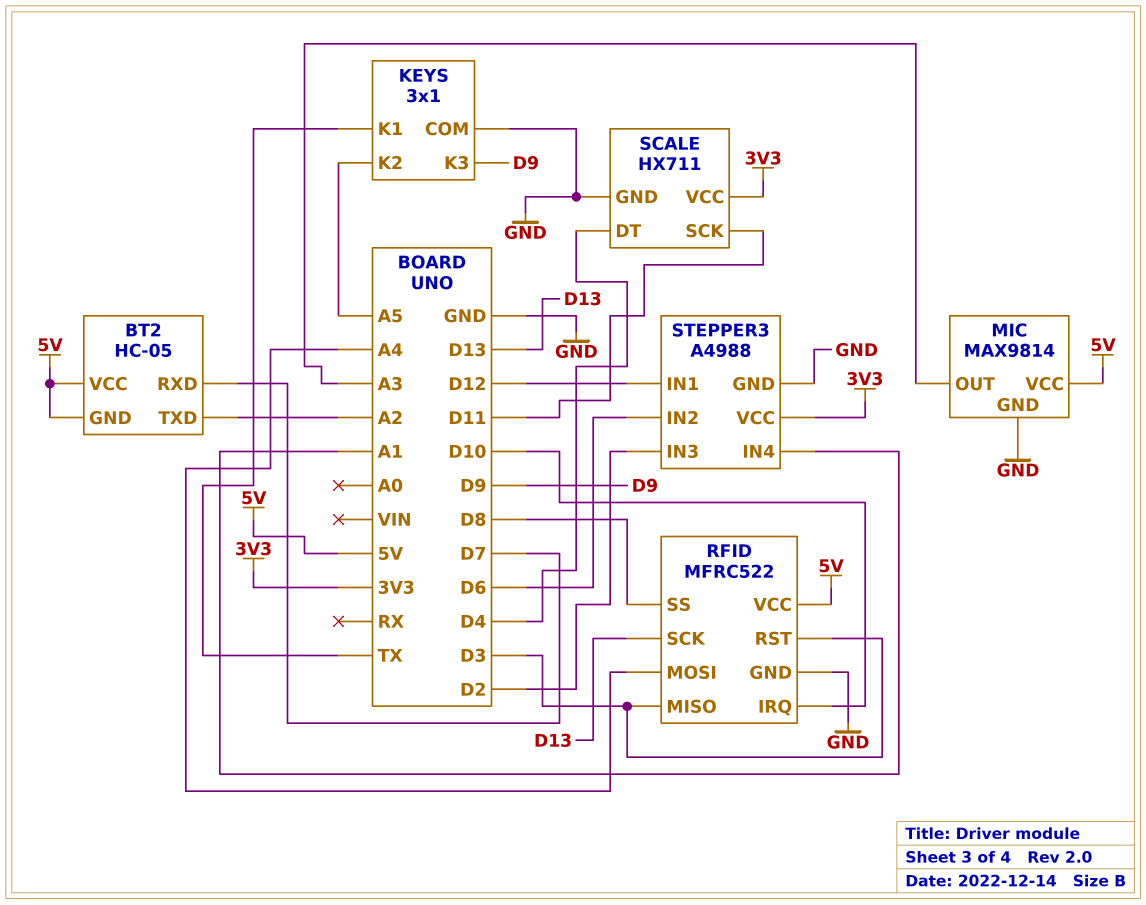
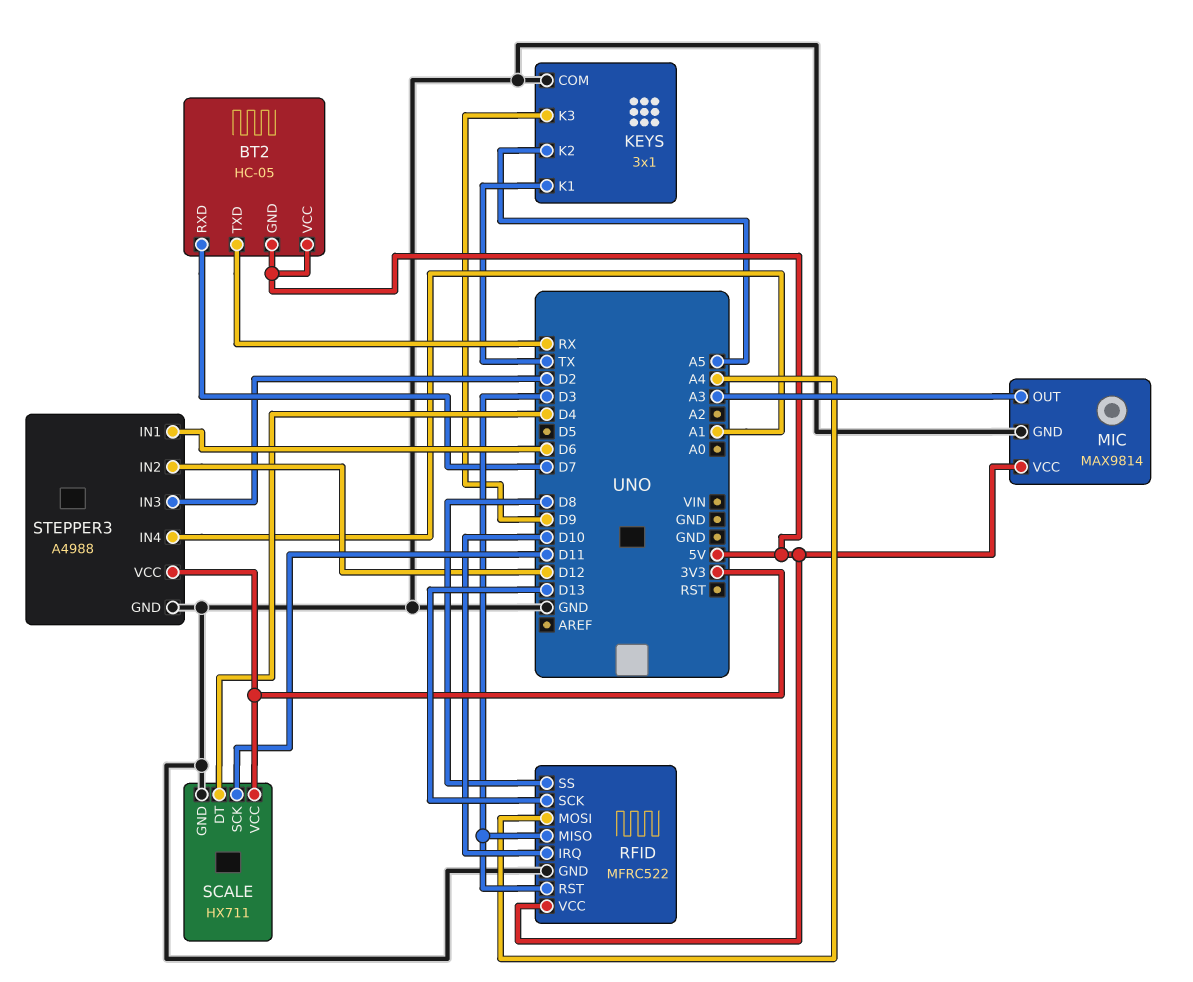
BT2 pin TXD: A2 -> RX
STEPPER3 pin IN1: D12 -> D6
STEPPER3 pin IN2: D6 -> D12

